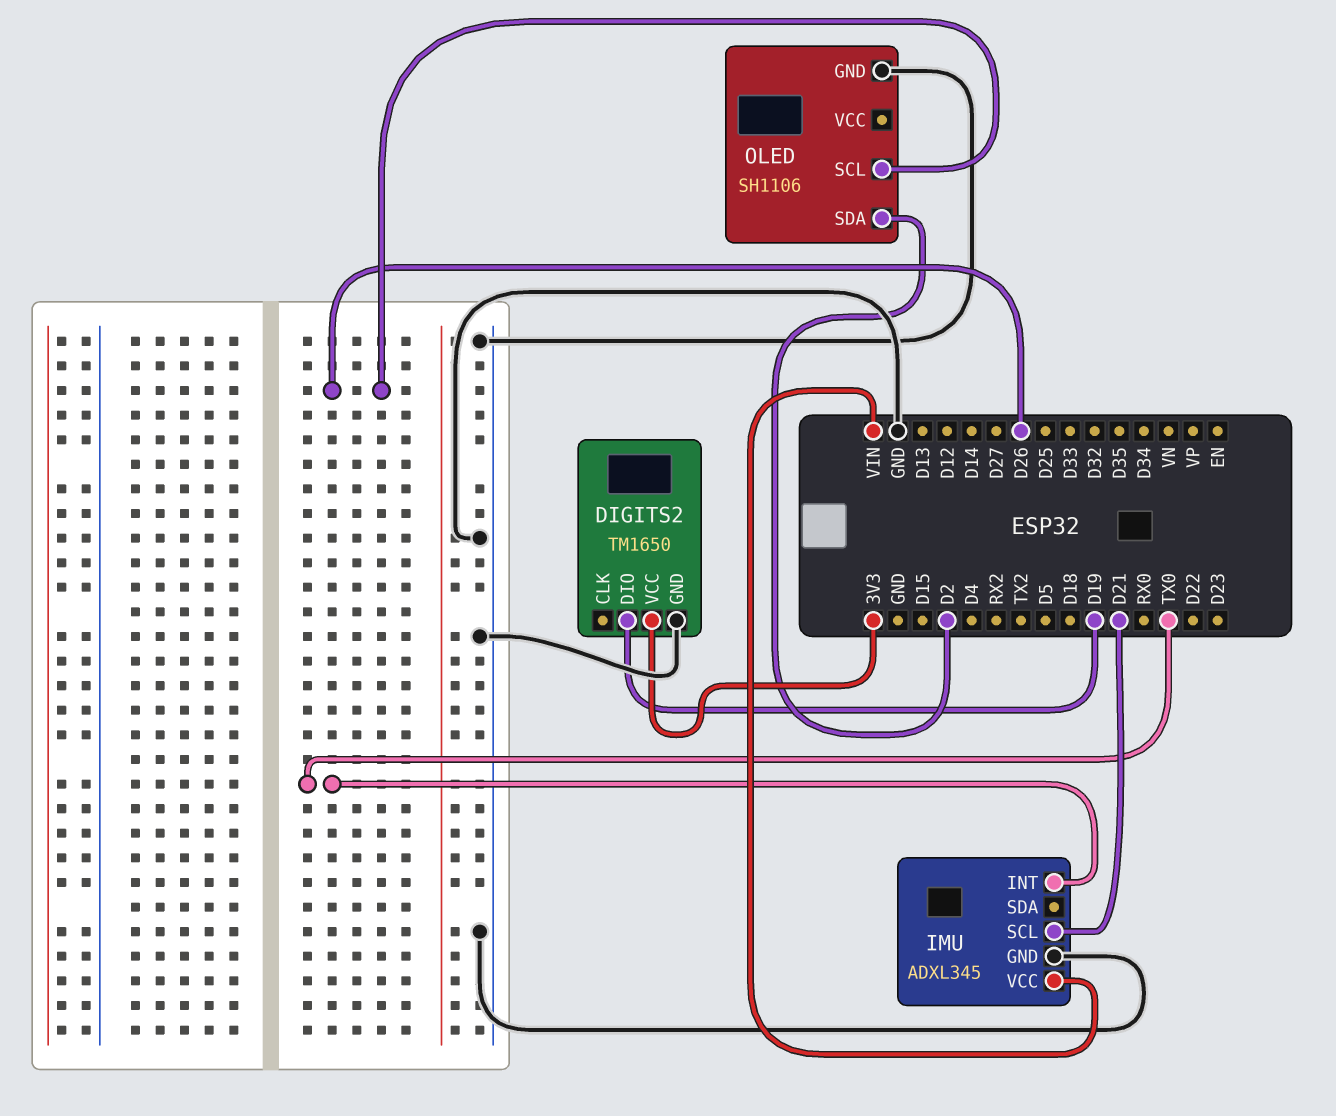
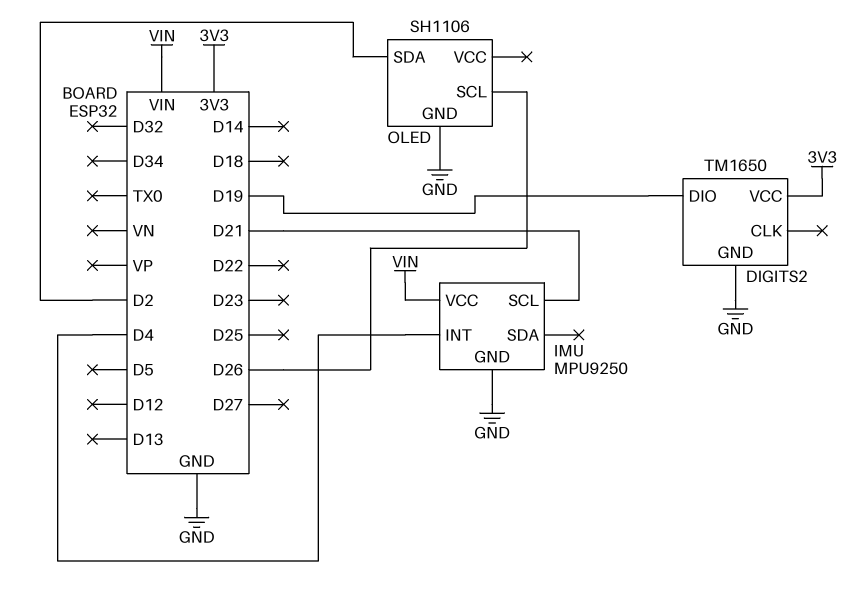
IMU: ADXL345 -> MPU9250
IMU pin INT: TX0 -> D4

